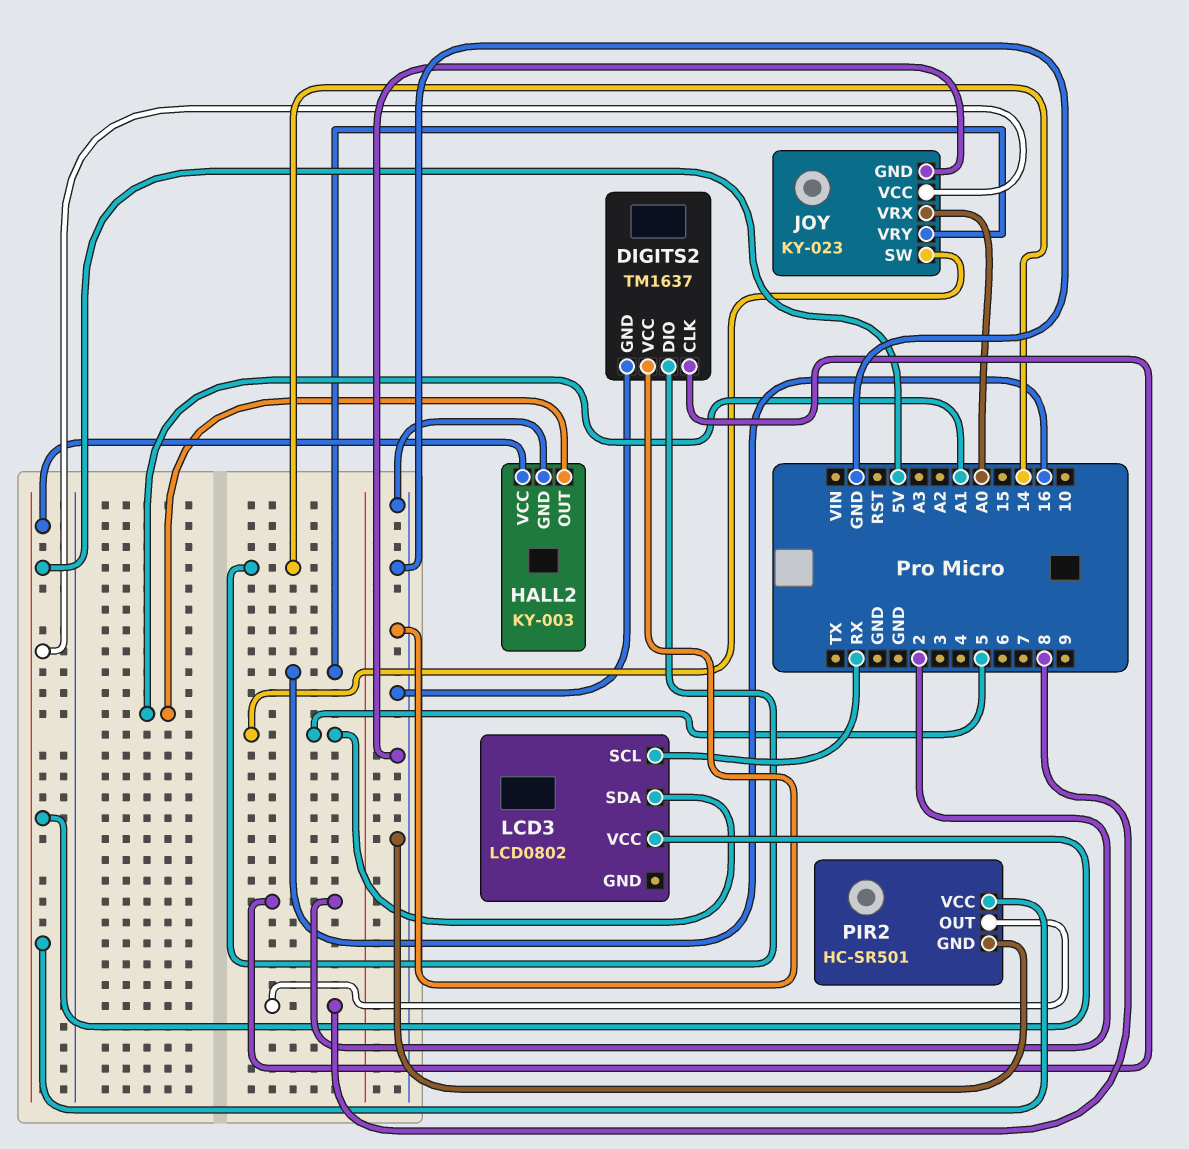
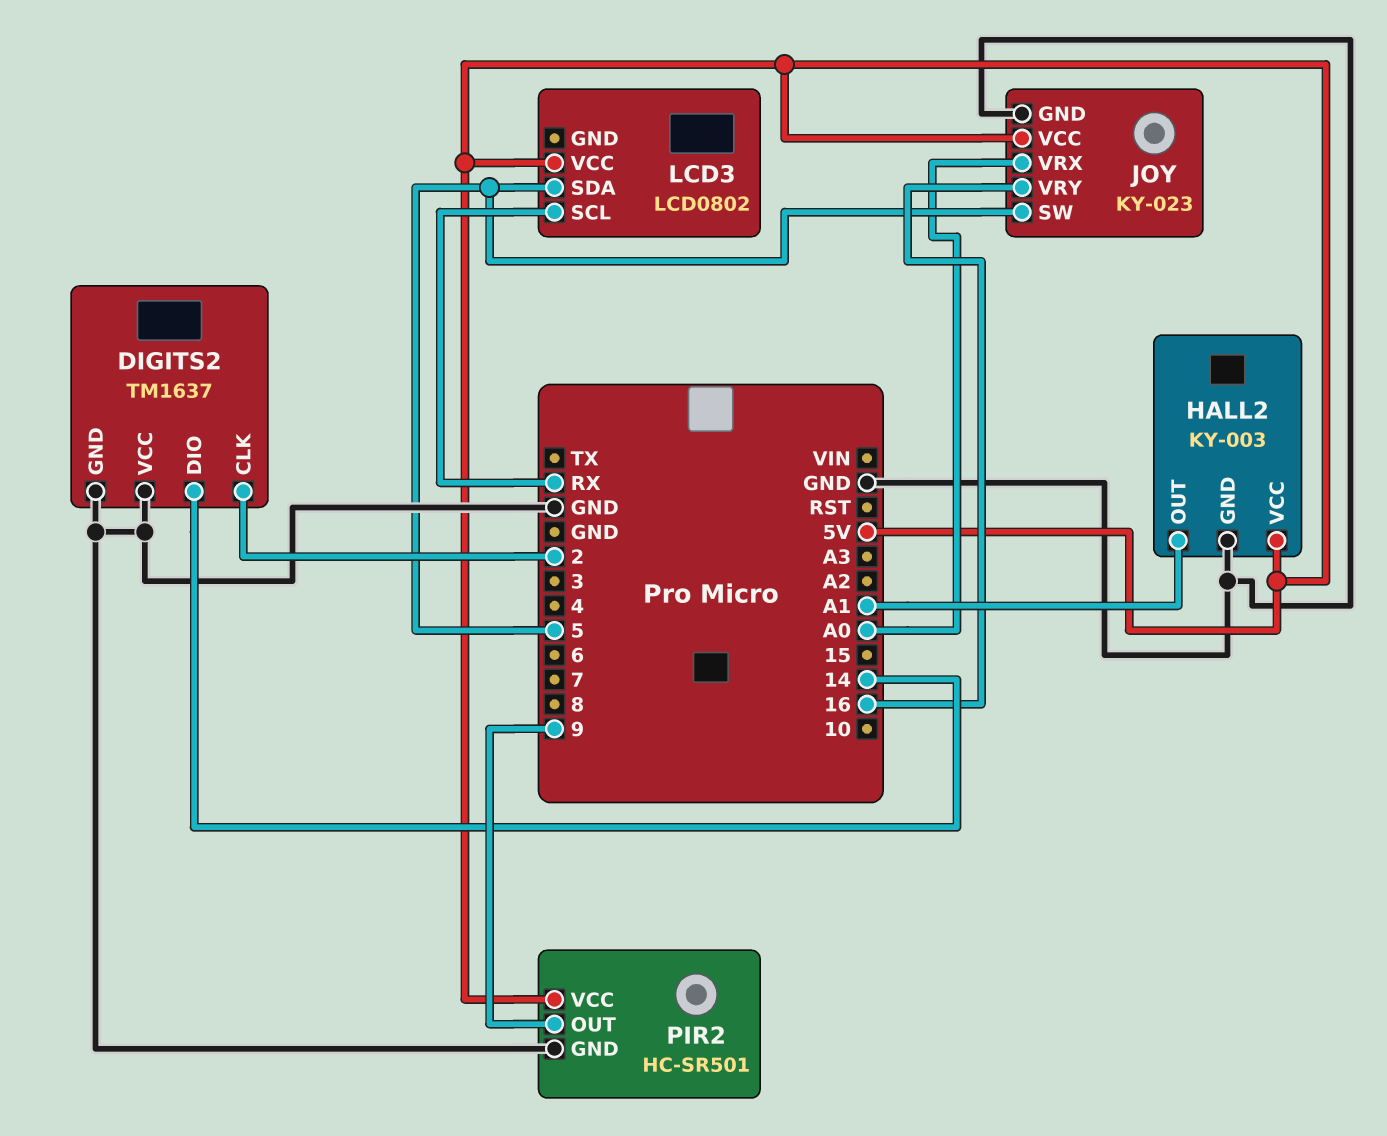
PIR2 pin OUT: 8 -> 9

